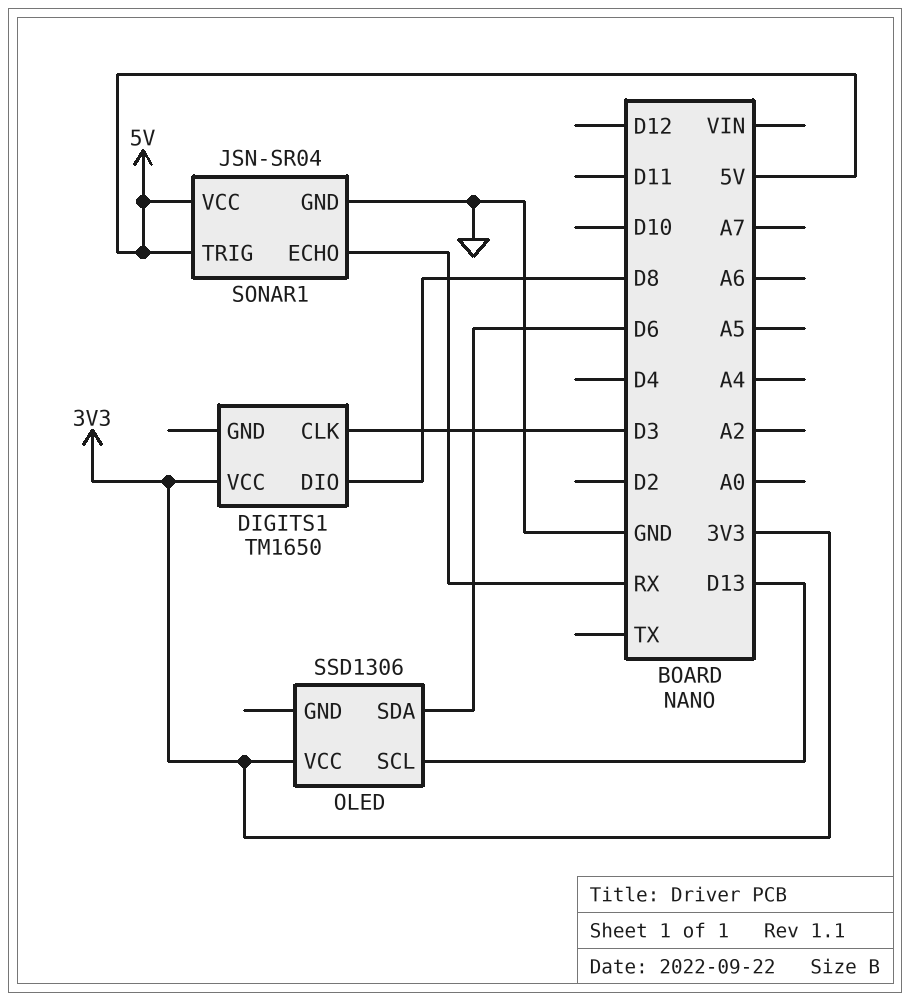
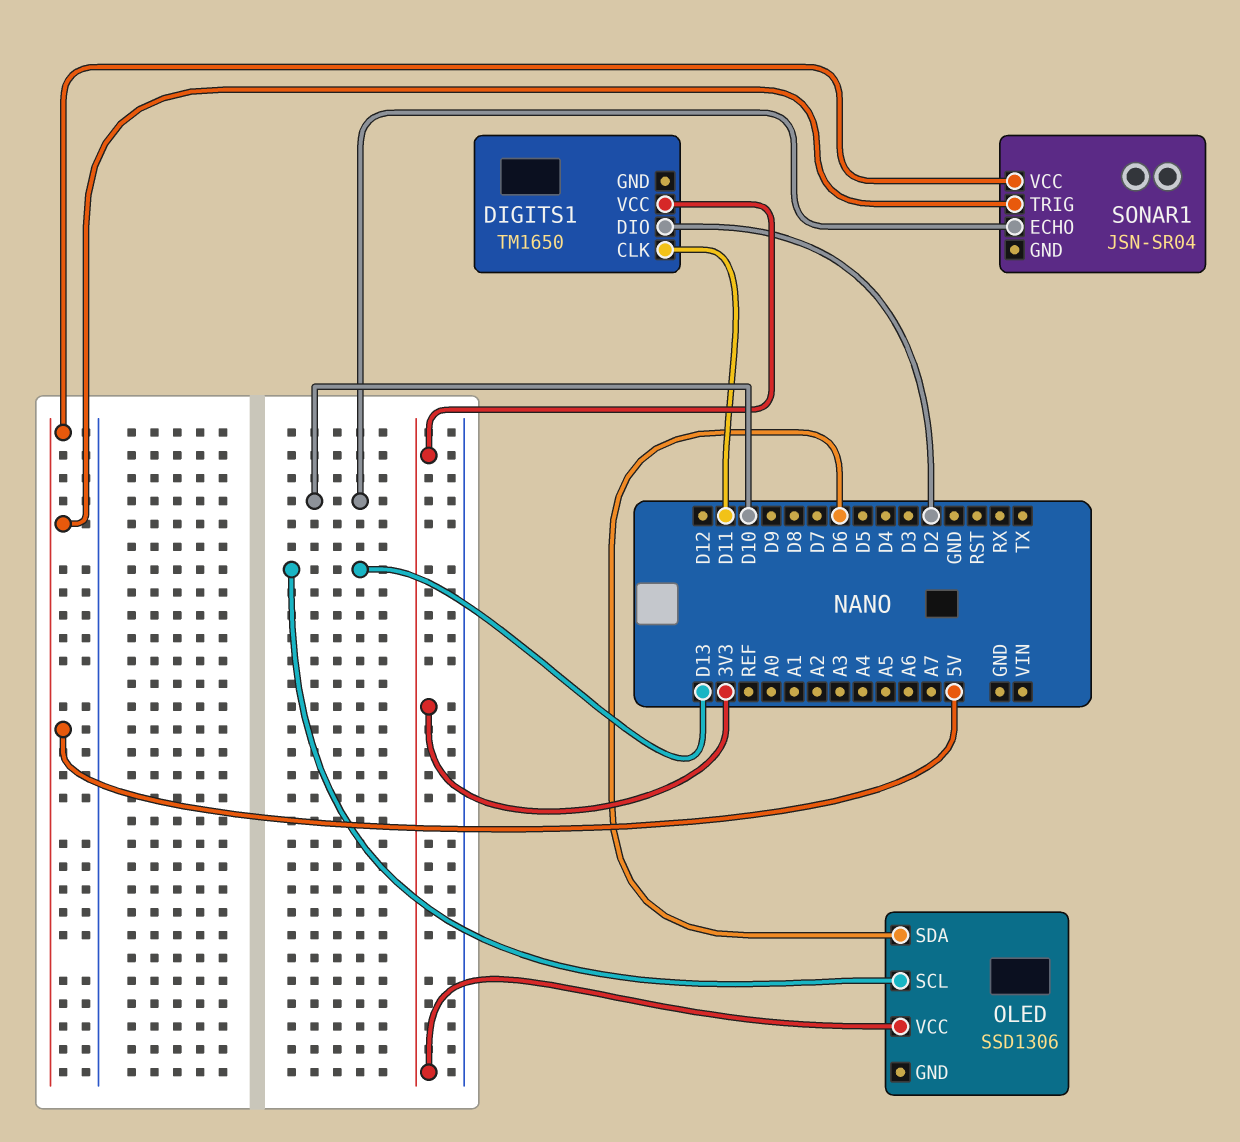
DIGITS1 pin CLK: D3 -> D11
DIGITS1 pin DIO: D8 -> D2
SONAR1 pin ECHO: RX -> D10
SONAR1 pin GND: GND -> none

